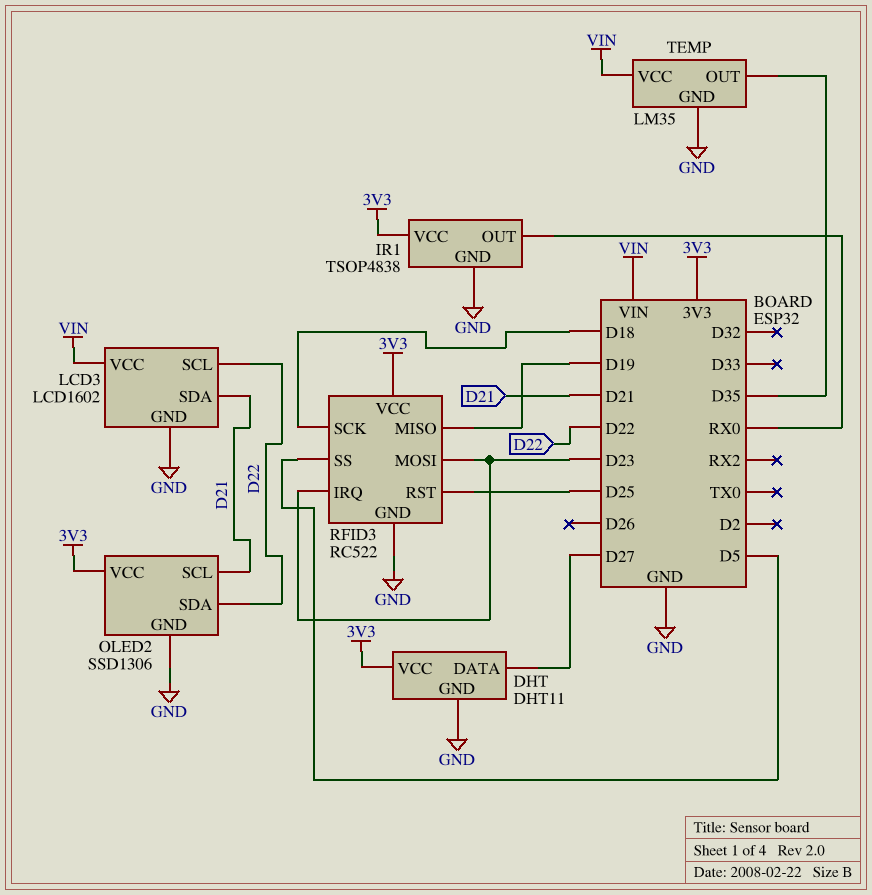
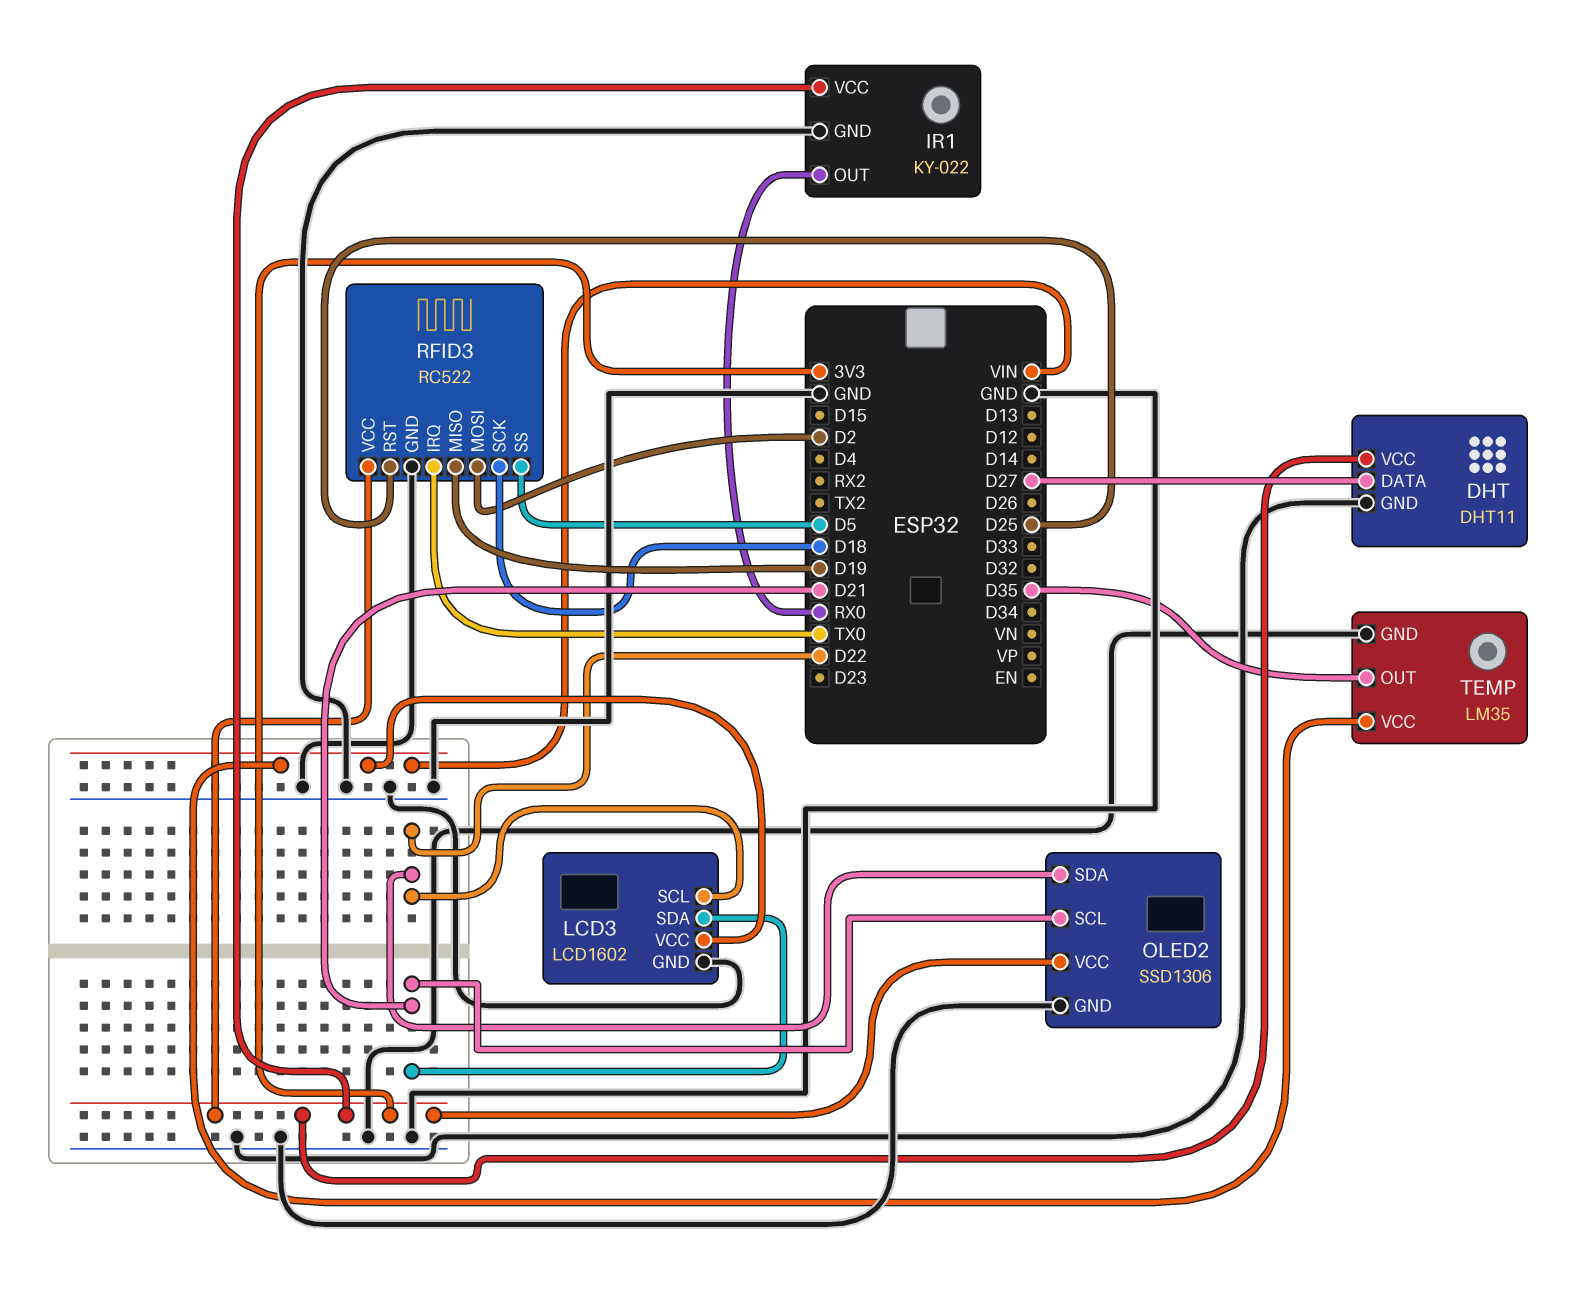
IR1: TSOP4838 -> KY-022
RFID3 pin IRQ: D23 -> TX0
RFID3 pin MOSI: D23 -> D2

